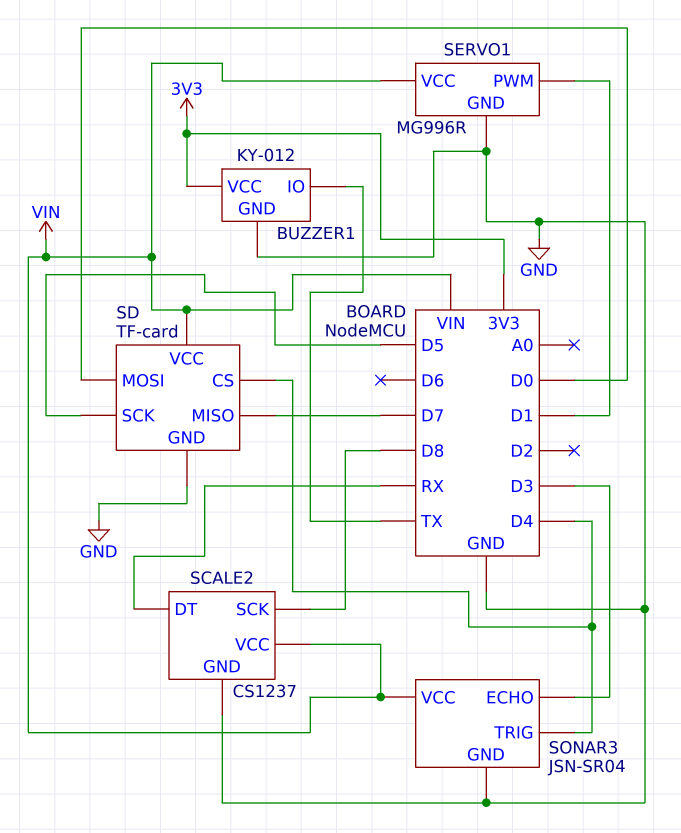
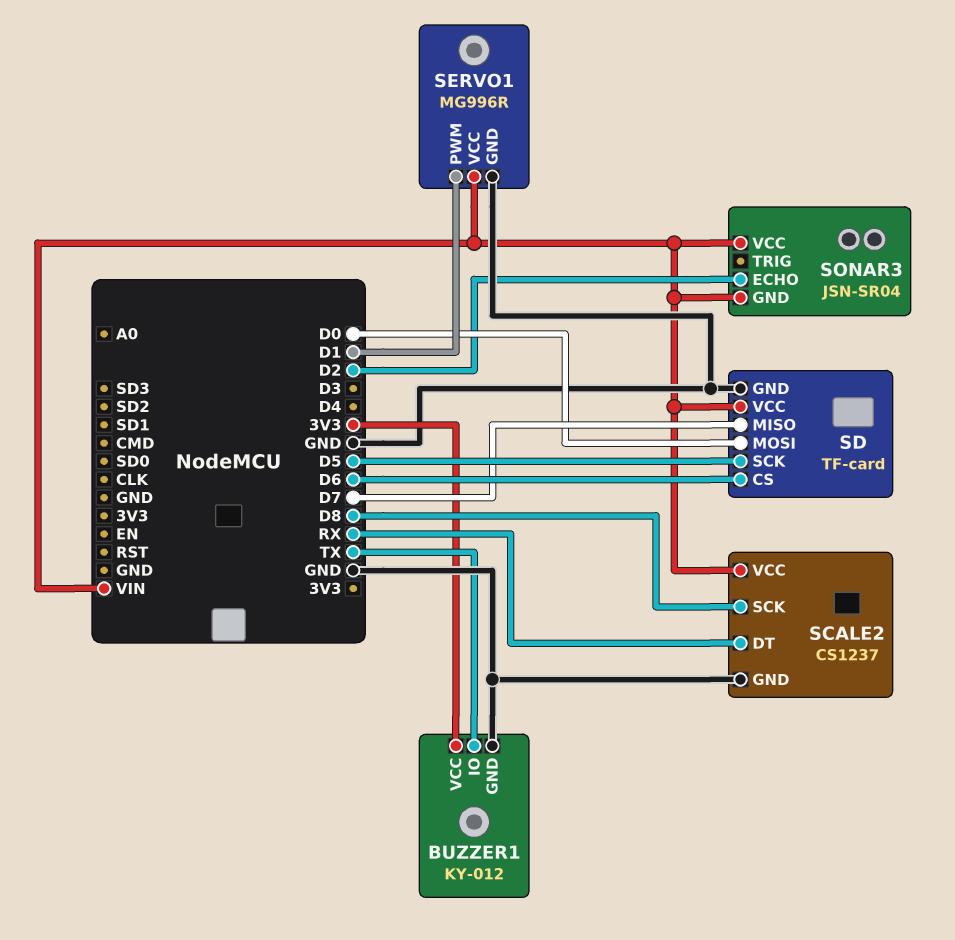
SD pin CS: D4 -> D6
SONAR3 pin ECHO: D3 -> D2
SONAR3 pin GND: GND -> VIN
SONAR3 pin TRIG: D4 -> none

